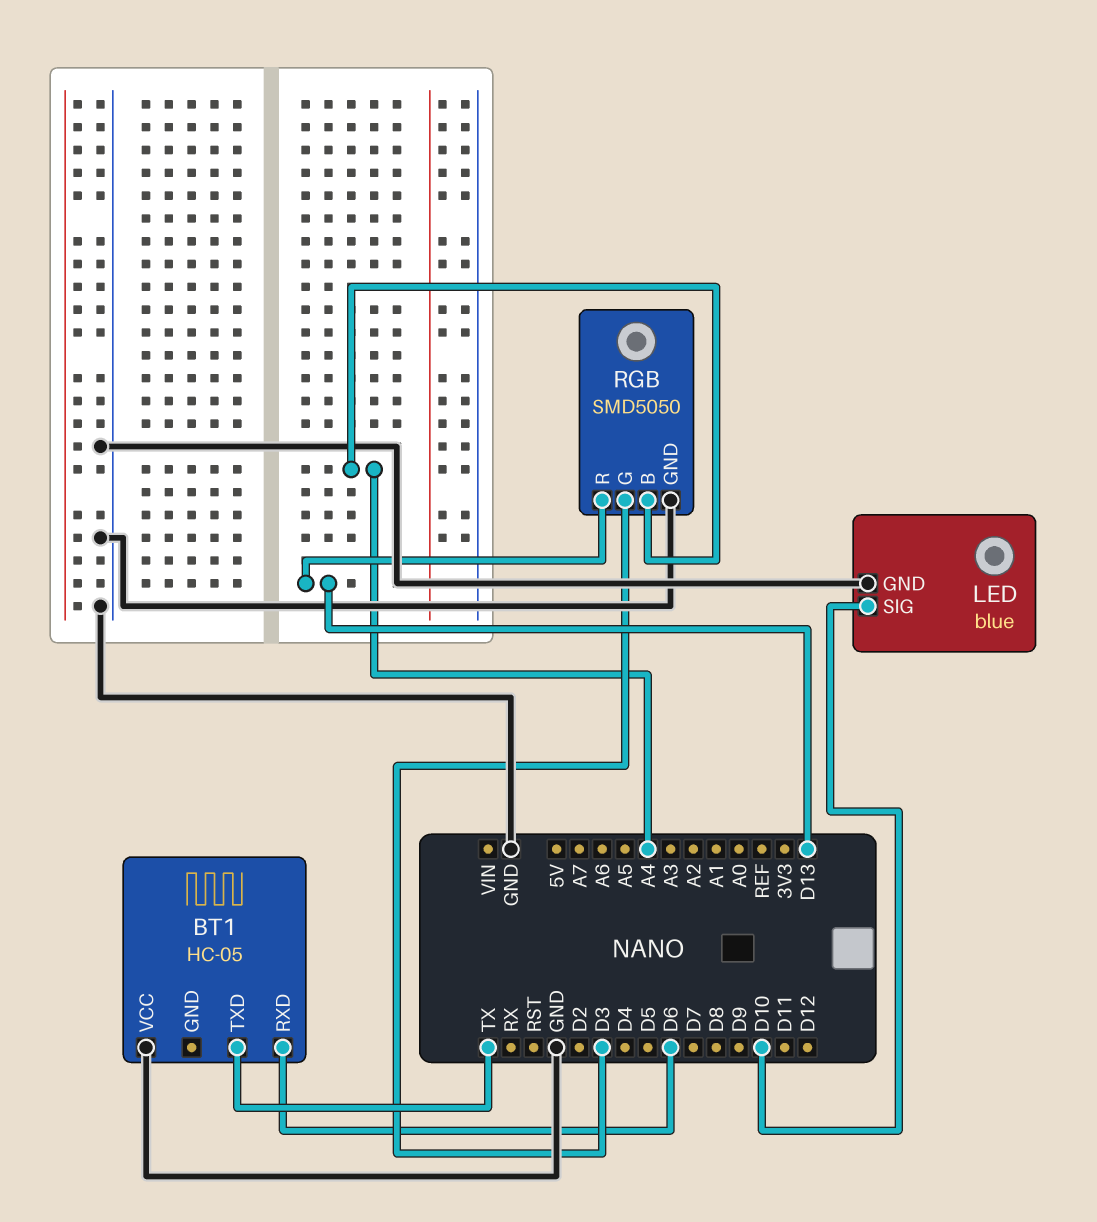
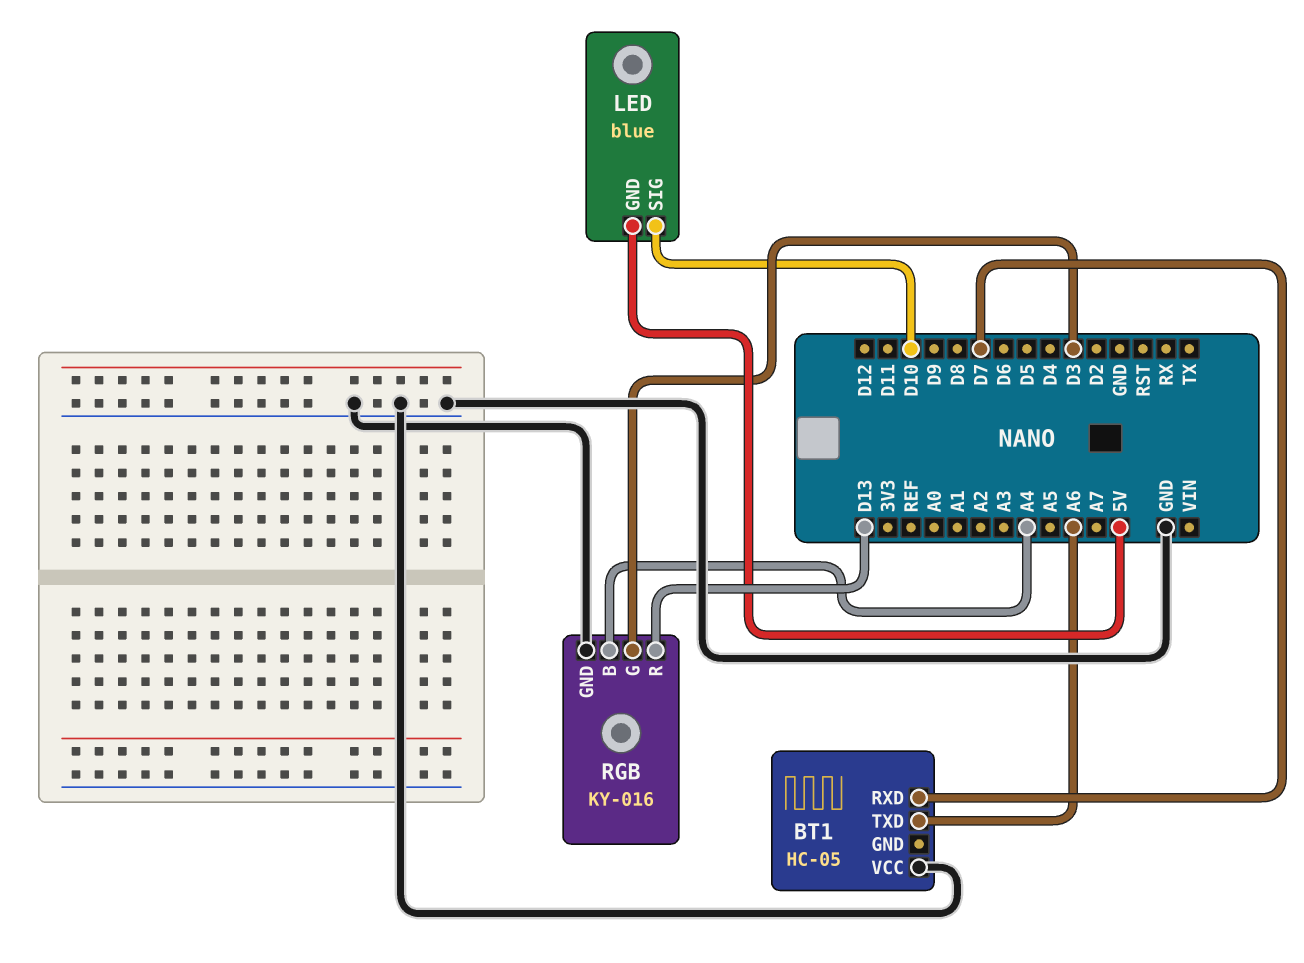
BT1 pin RXD: D6 -> D7
BT1 pin TXD: TX -> A6
LED pin GND: GND -> 5V
RGB: SMD5050 -> KY-016

